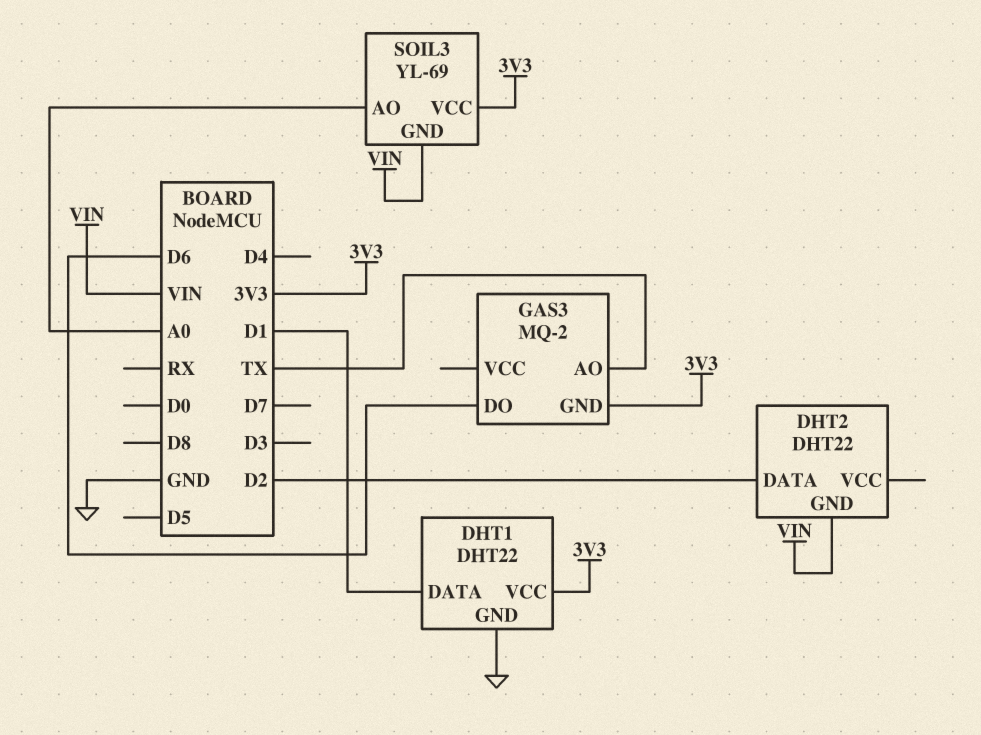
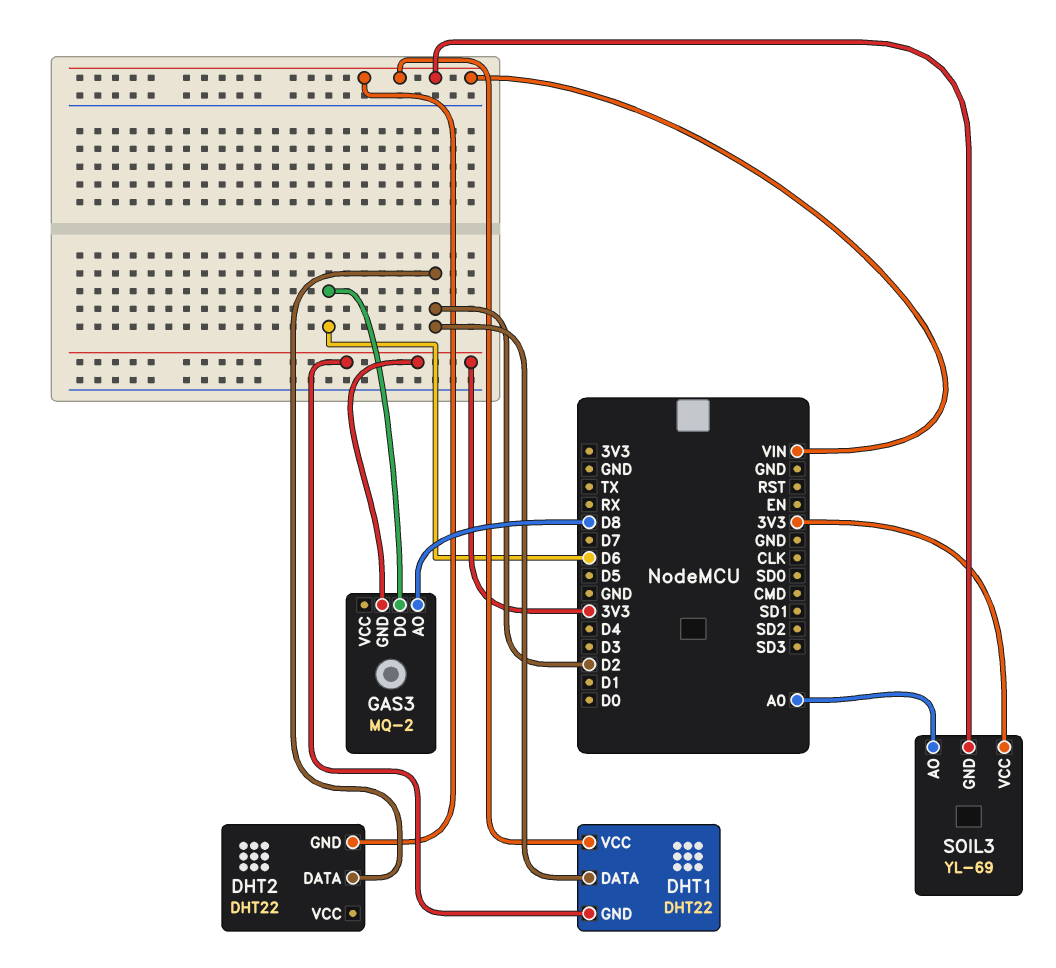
DHT1 pin DATA: D1 -> D2
DHT1 pin GND: GND -> 3V3
DHT1 pin VCC: 3V3 -> VIN
GAS3 pin AO: TX -> D8

